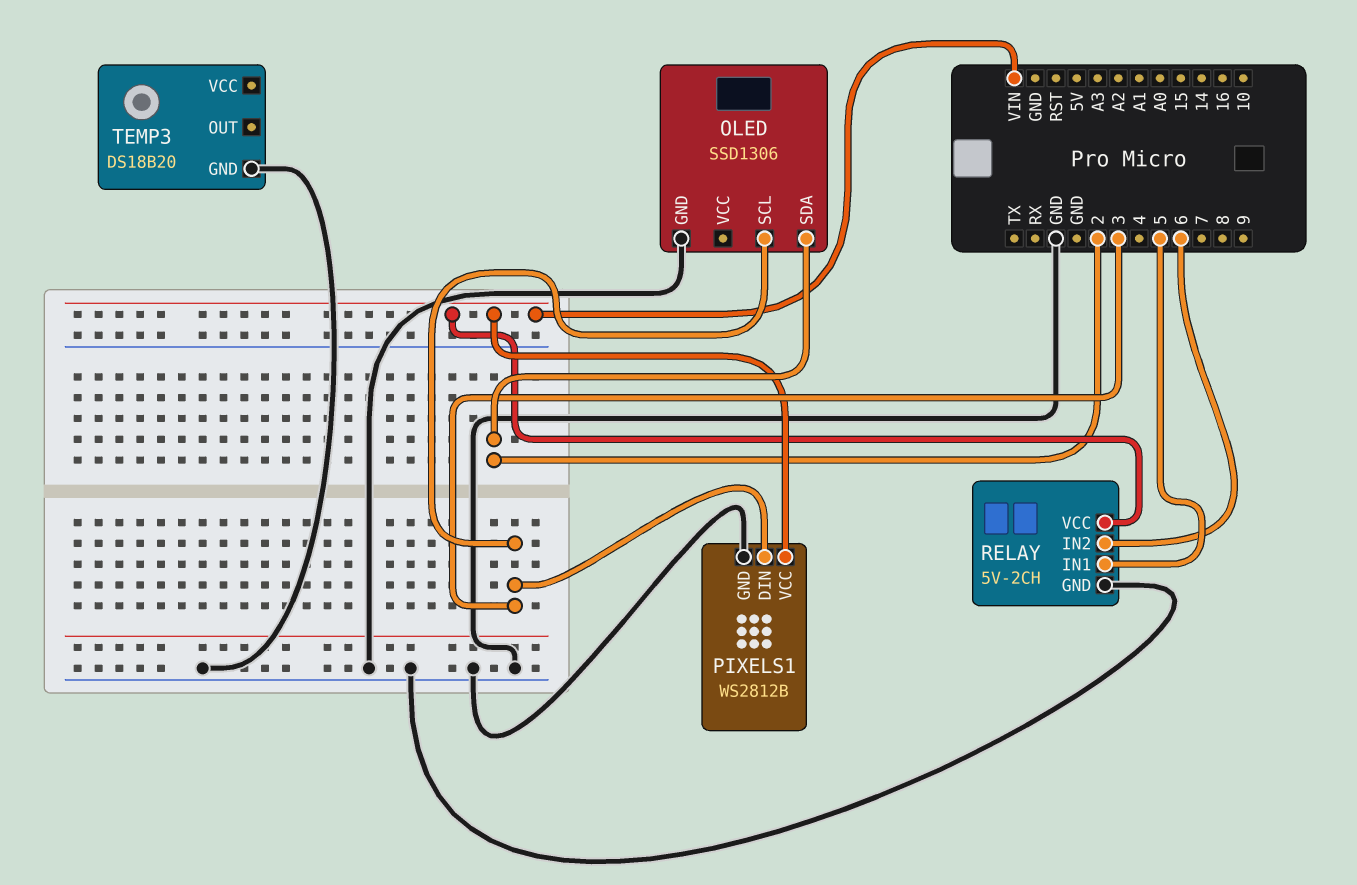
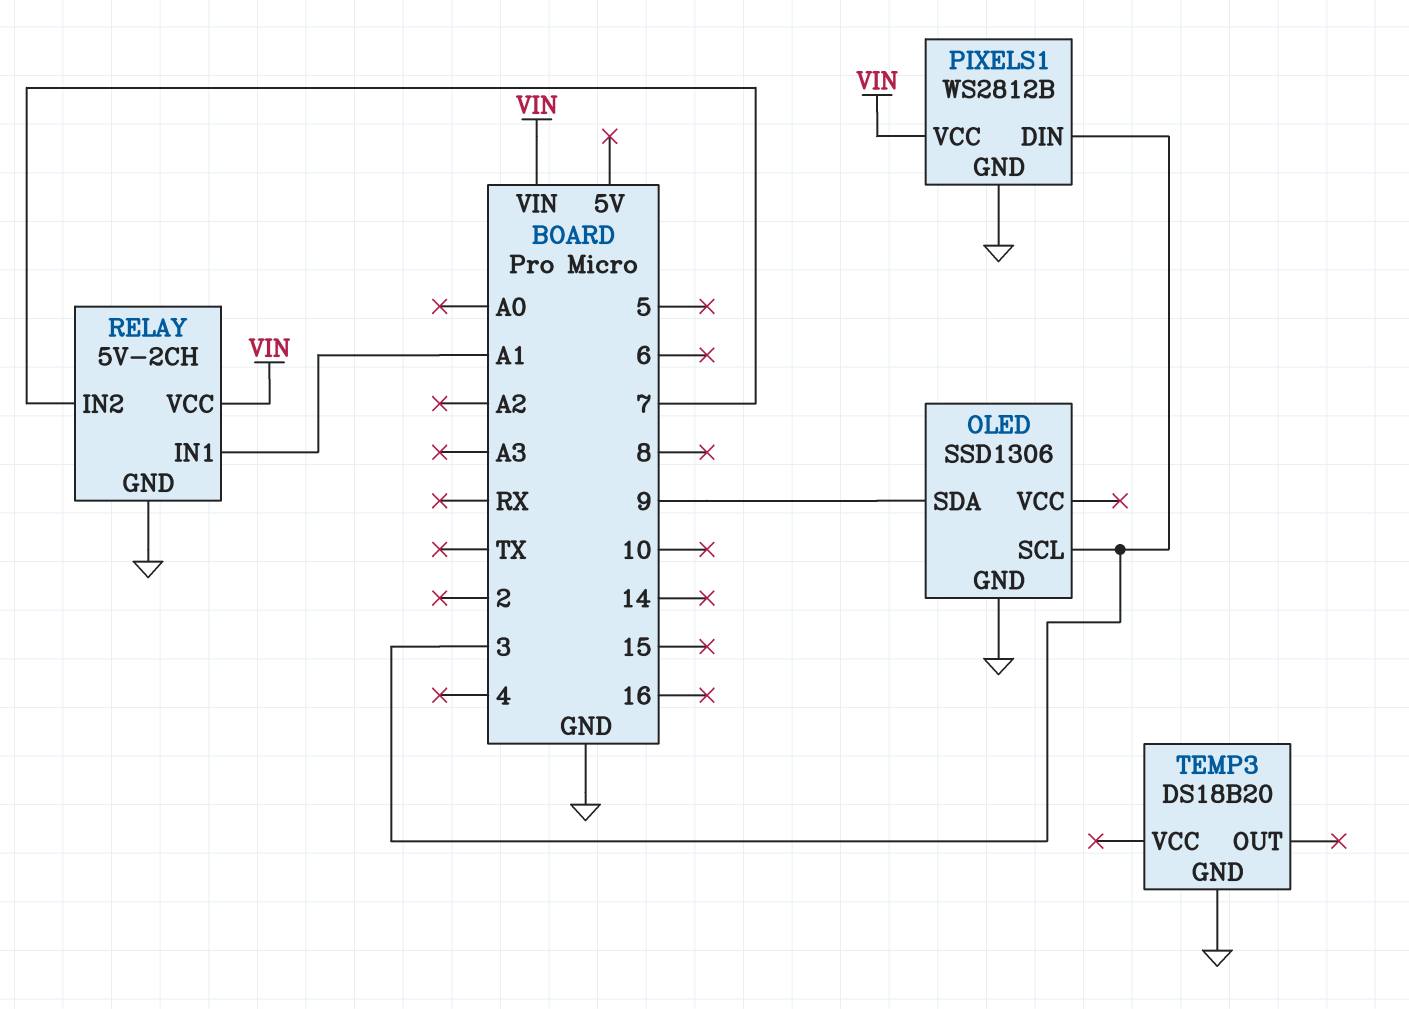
OLED pin SDA: 2 -> 9
RELAY pin IN1: 5 -> A1
RELAY pin IN2: 6 -> 7

